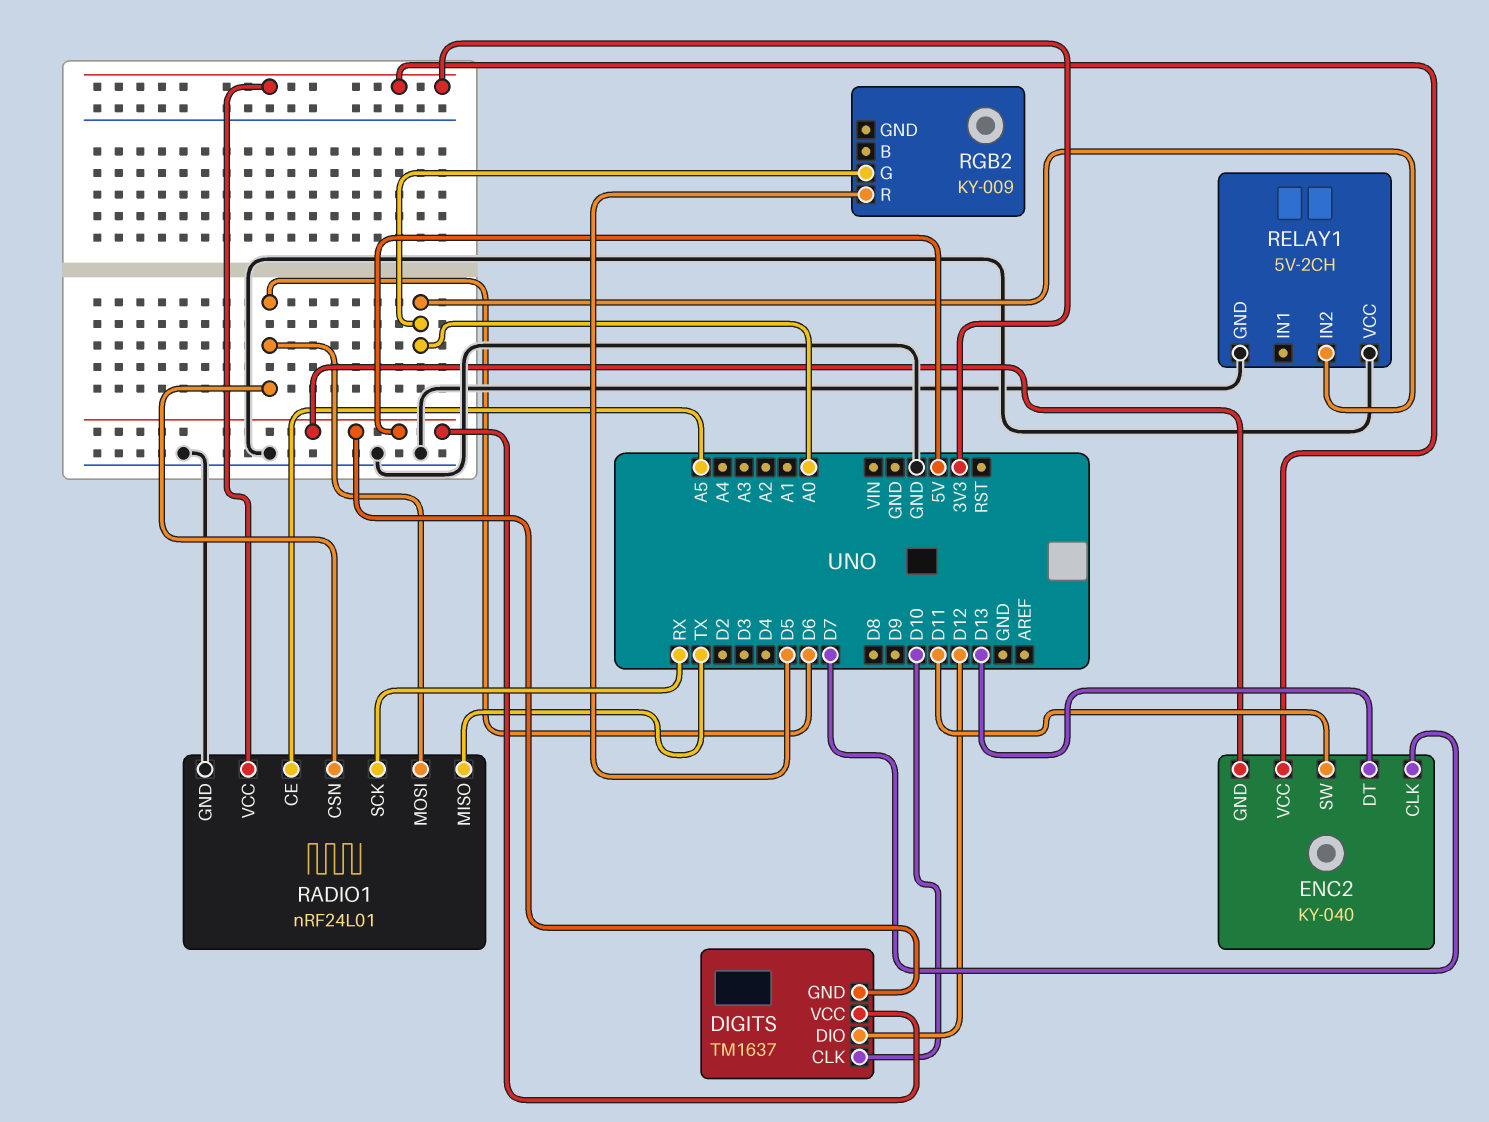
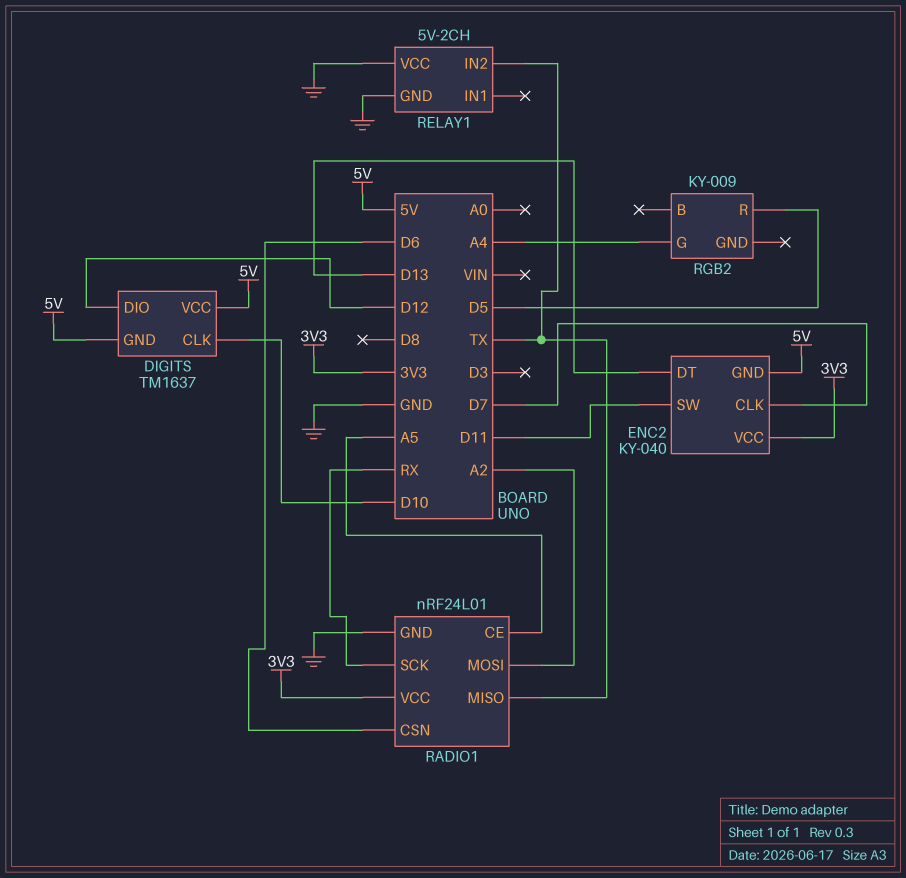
RADIO1 pin MOSI: D6 -> A2
RELAY1 pin IN2: A0 -> TX
RGB2 pin G: A0 -> A4

